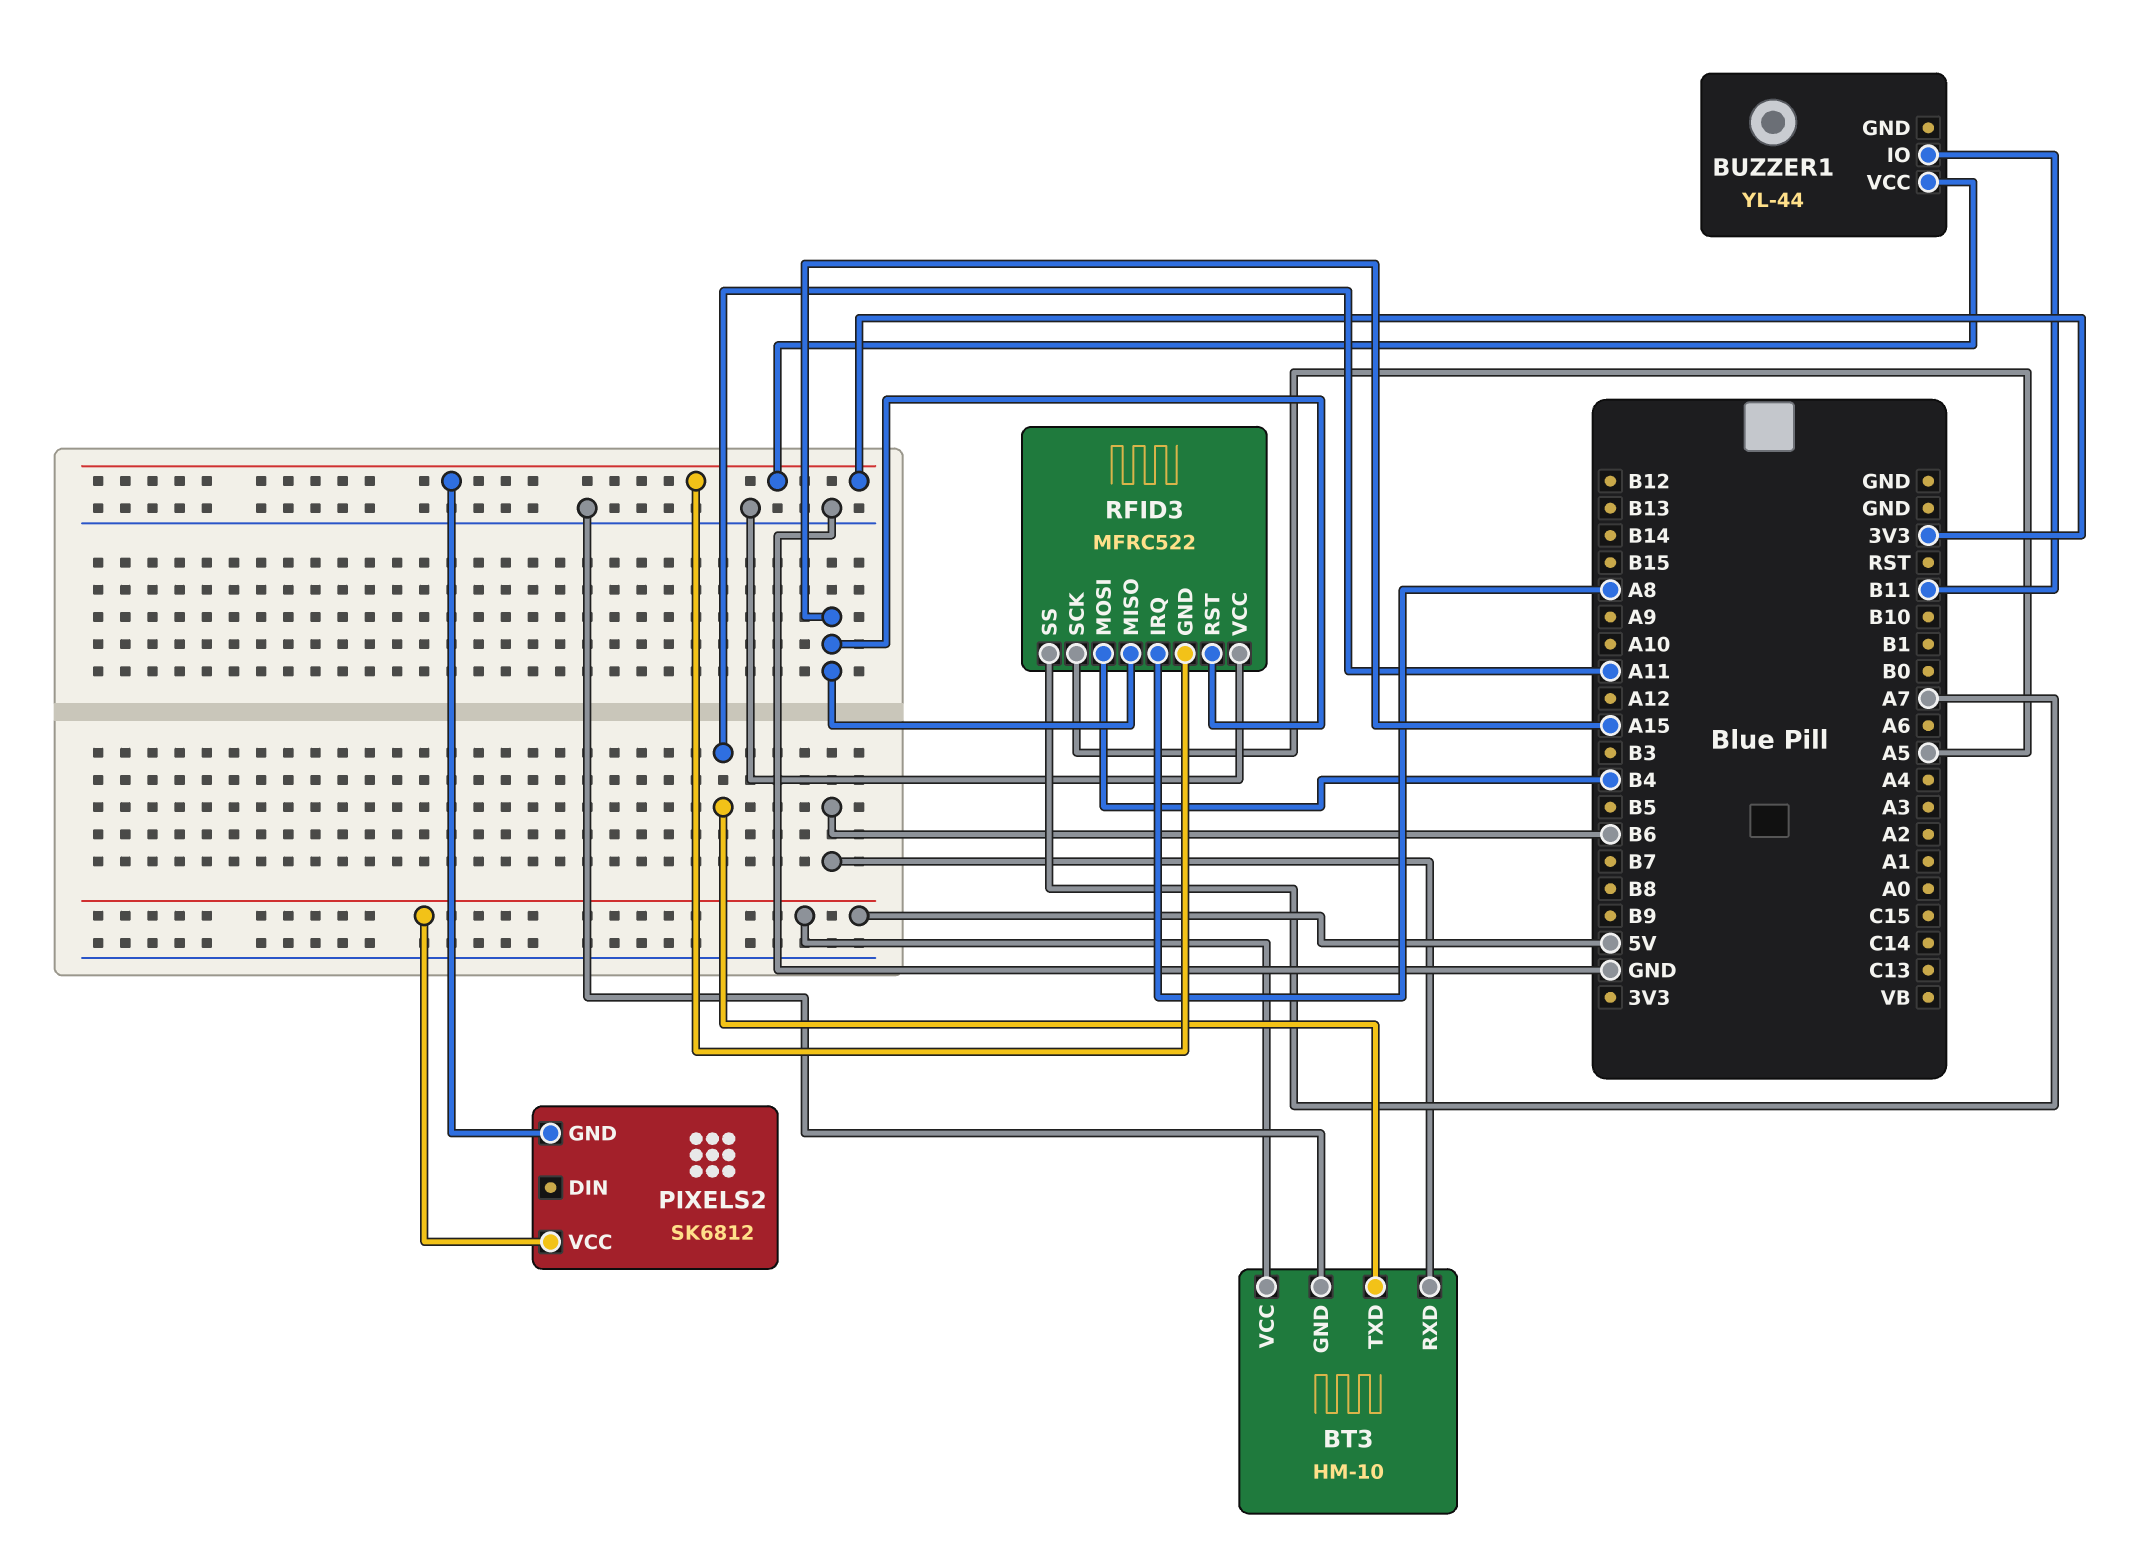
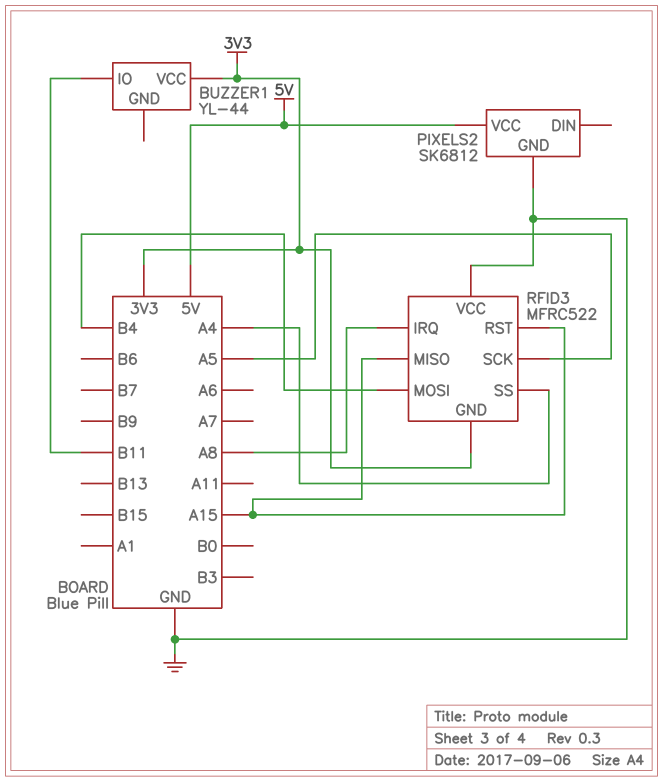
BT3: HM-10 -> none
BT3 pin GND: GND -> none
BT3 pin RXD: B6 -> none
BT3 pin TXD: A11 -> none
BT3 pin VCC: 5V -> none
PIXELS2 pin GND: 3V3 -> GND
RFID3 pin SS: A7 -> A4

